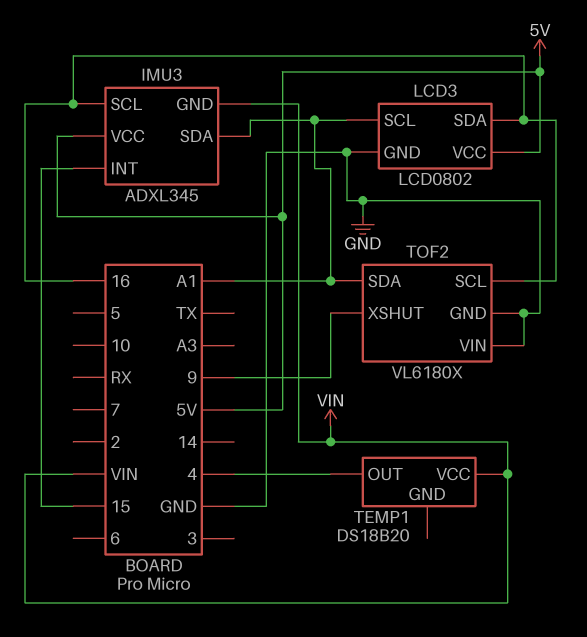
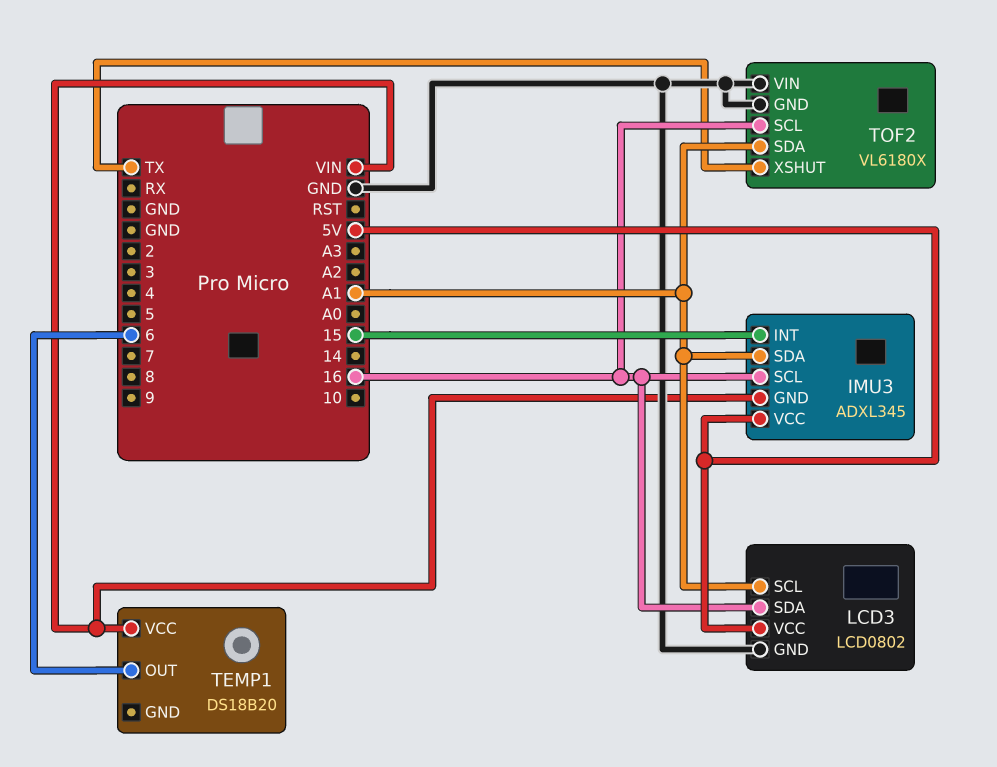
TEMP1 pin OUT: 4 -> 6
TOF2 pin XSHUT: 9 -> TX

